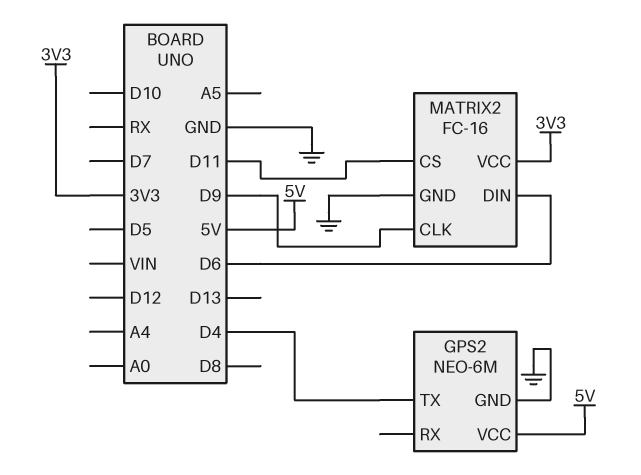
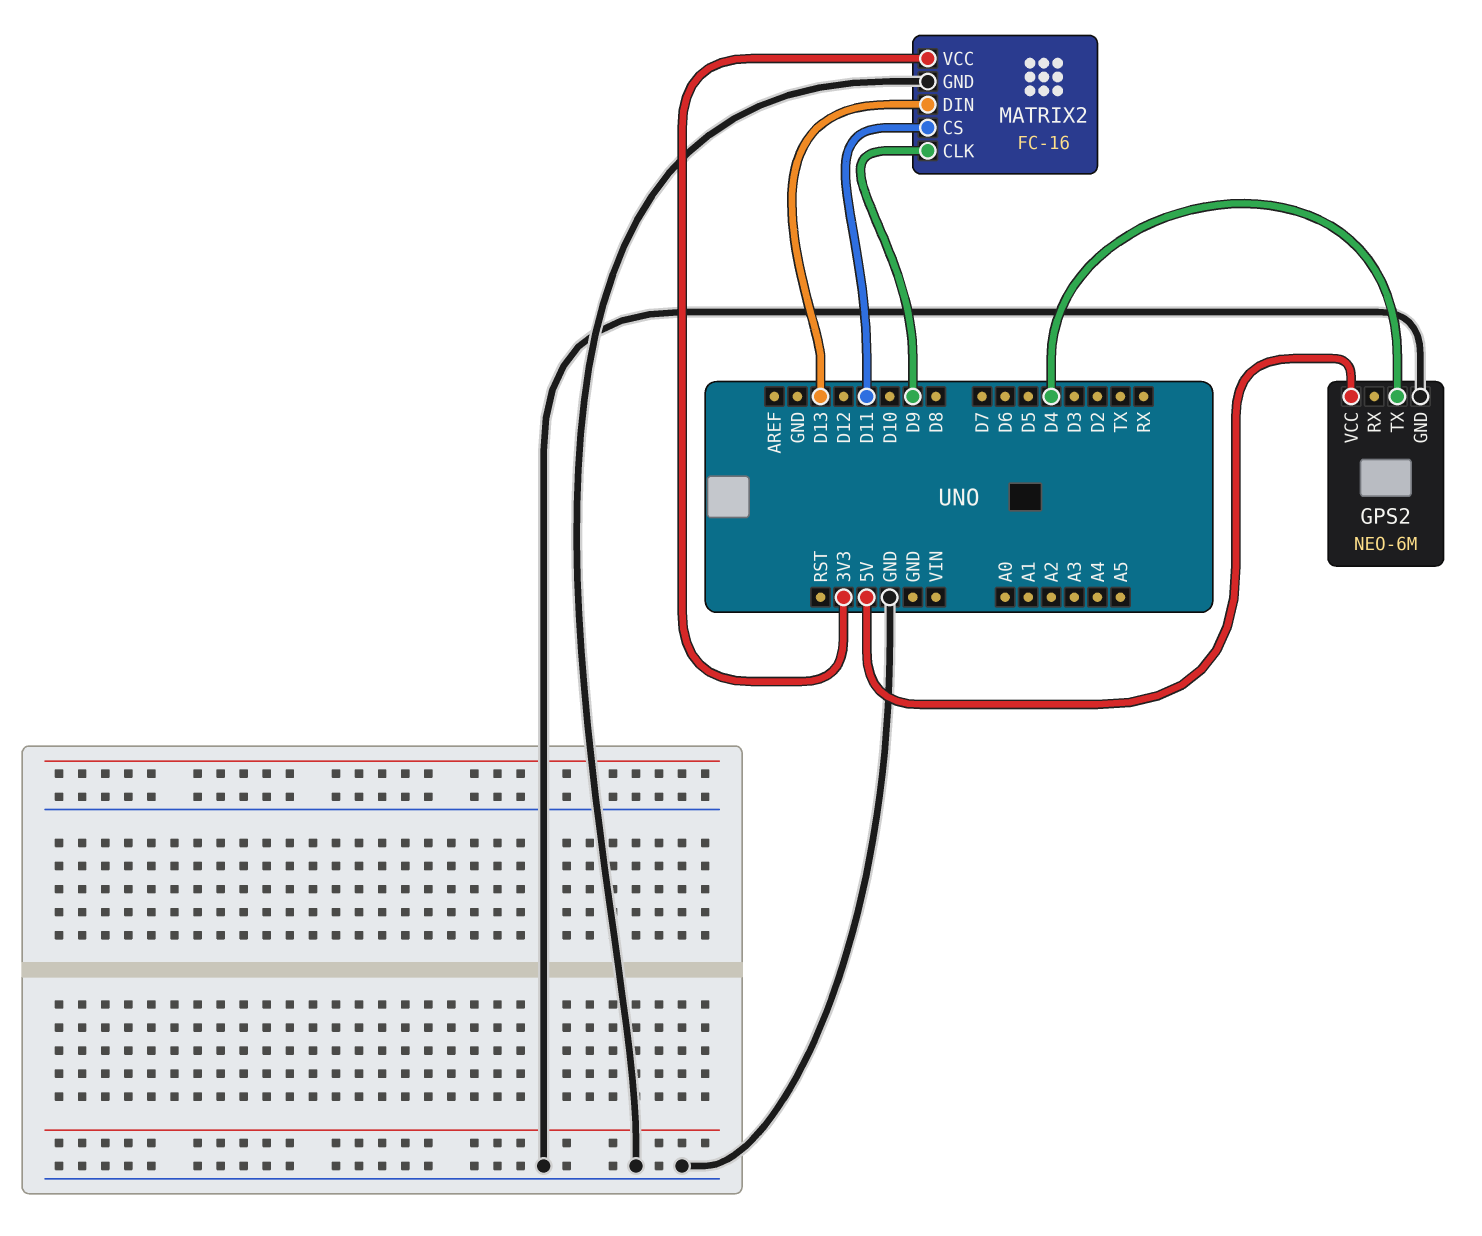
MATRIX2 pin DIN: D6 -> D13

